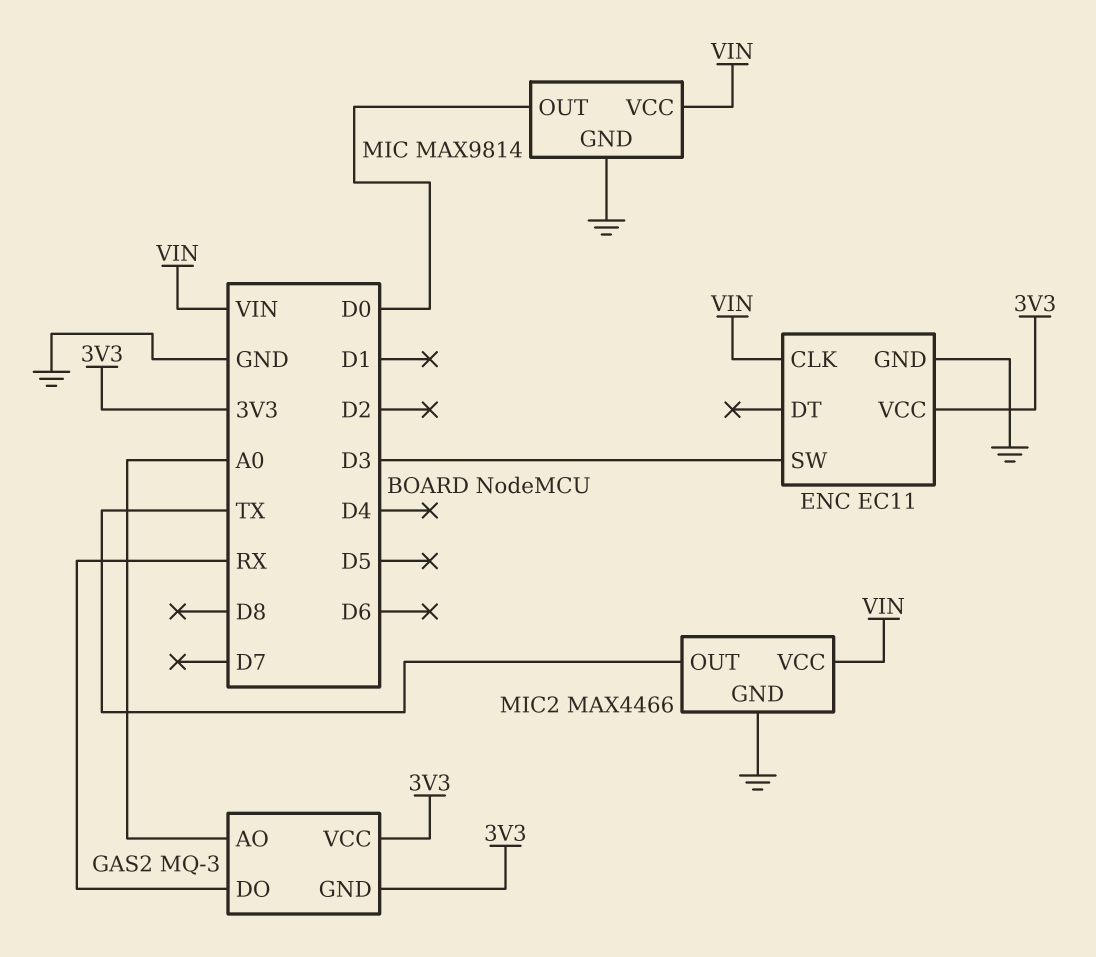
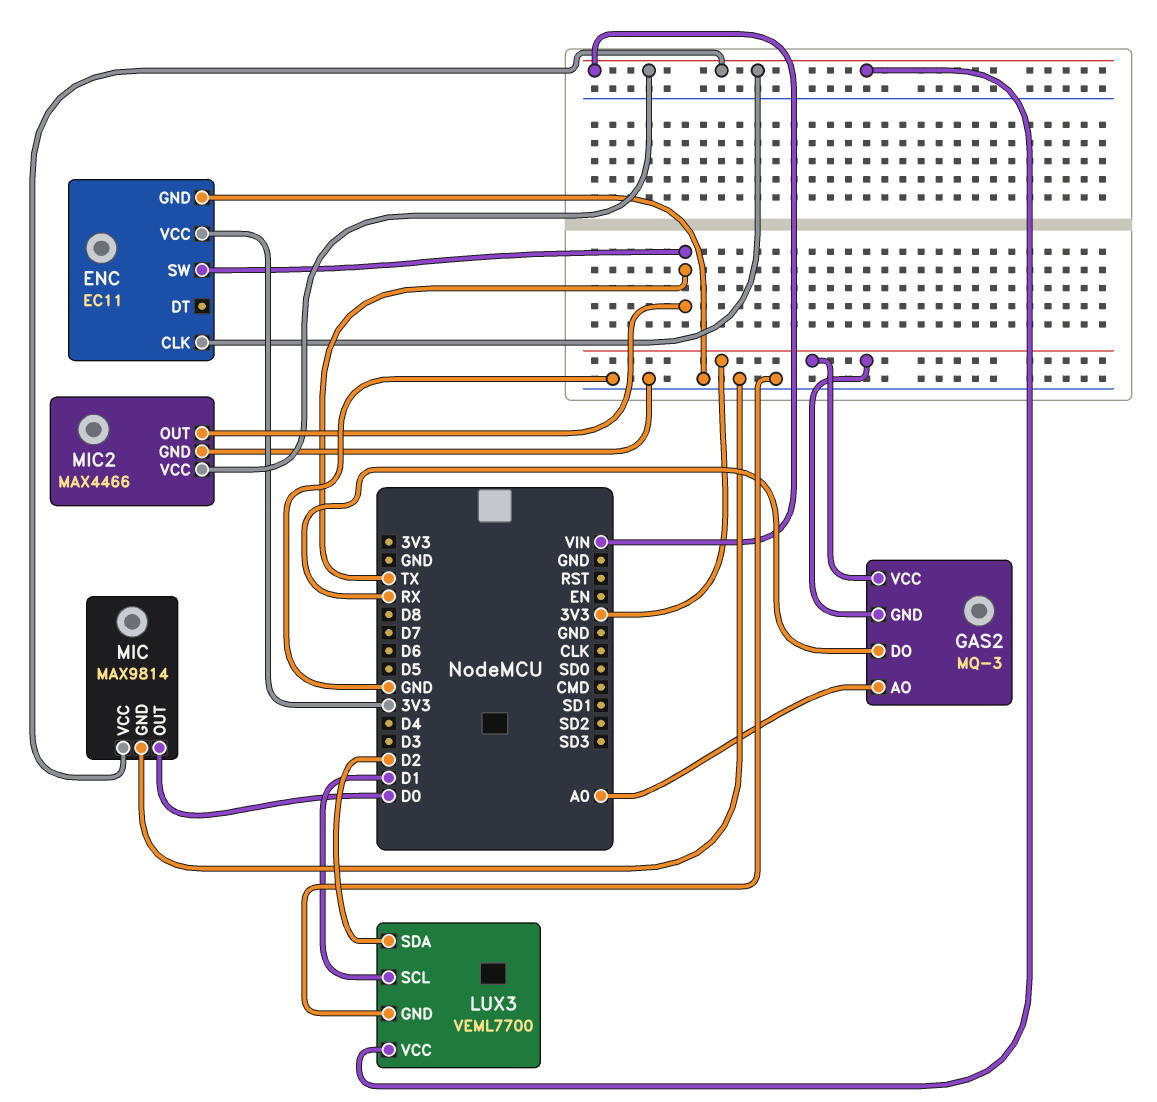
ENC pin SW: D3 -> TX
LUX3: none -> VEML7700
LUX3 pin GND: none -> GND
LUX3 pin SCL: none -> D1
LUX3 pin SDA: none -> D2
LUX3 pin VCC: none -> VIN

